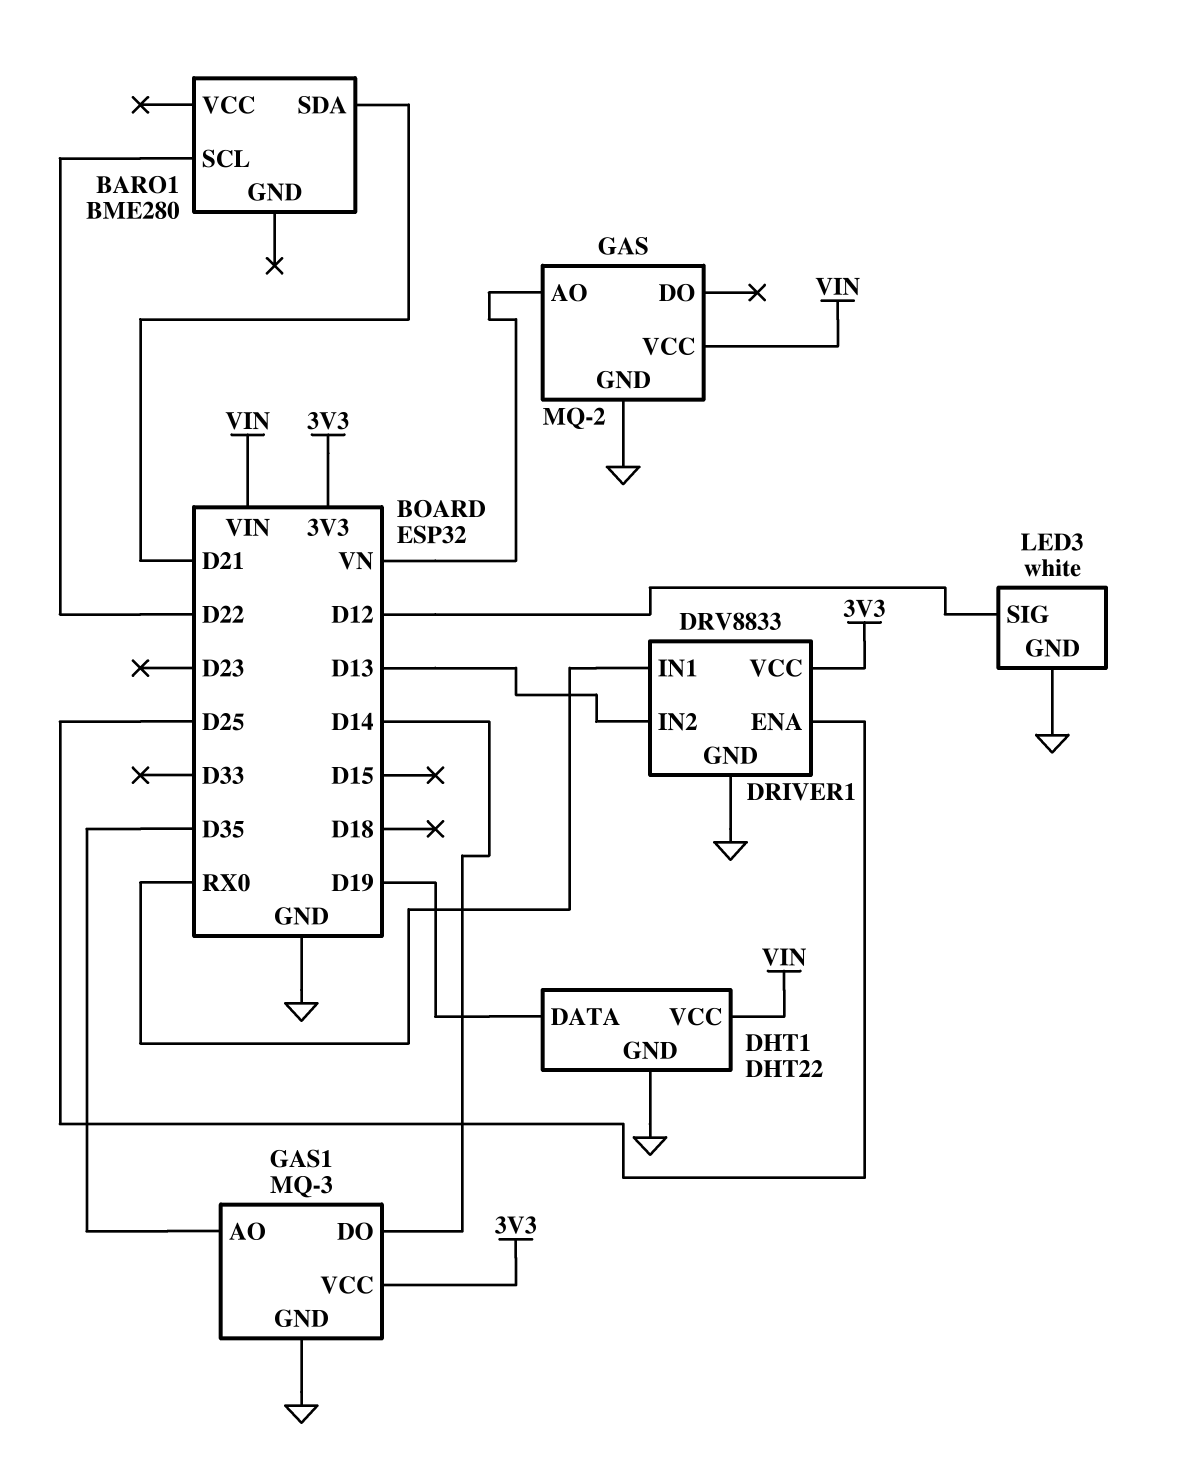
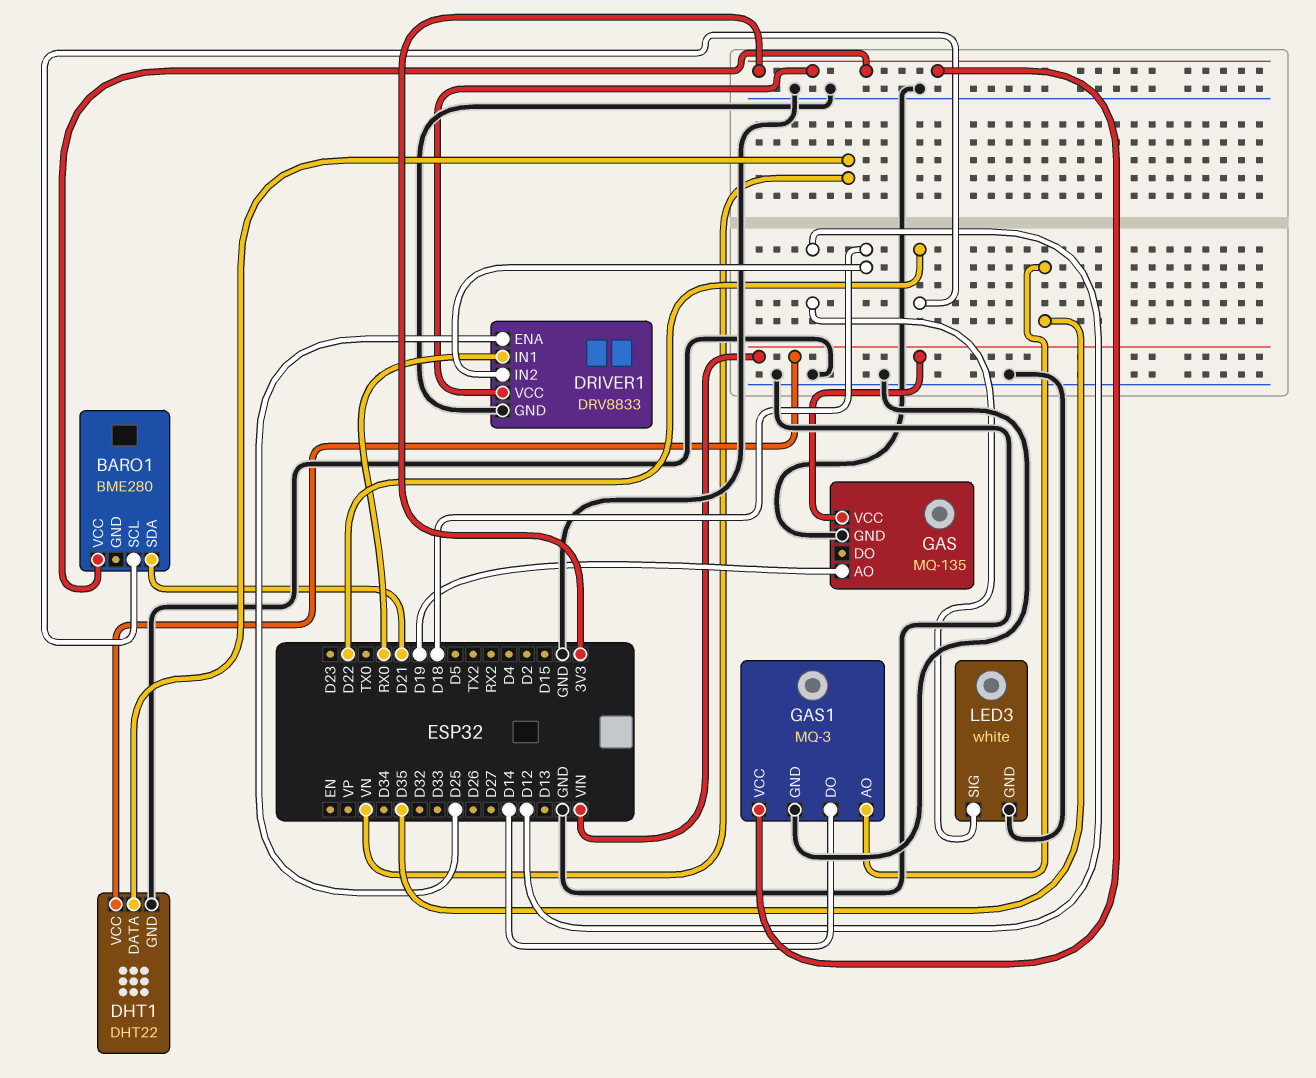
BARO1 pin VCC: none -> 3V3
DHT1 pin DATA: D19 -> VN
DRIVER1 pin IN2: D13 -> D18
GAS: MQ-2 -> MQ-135
GAS pin AO: VN -> D19

